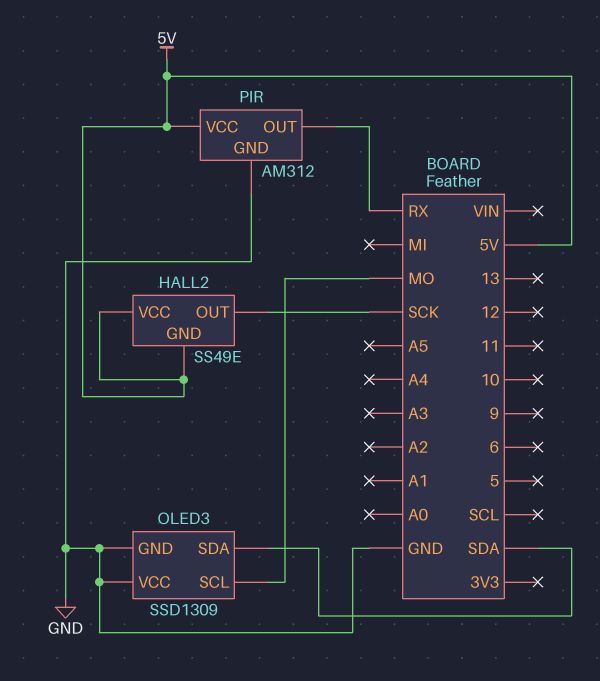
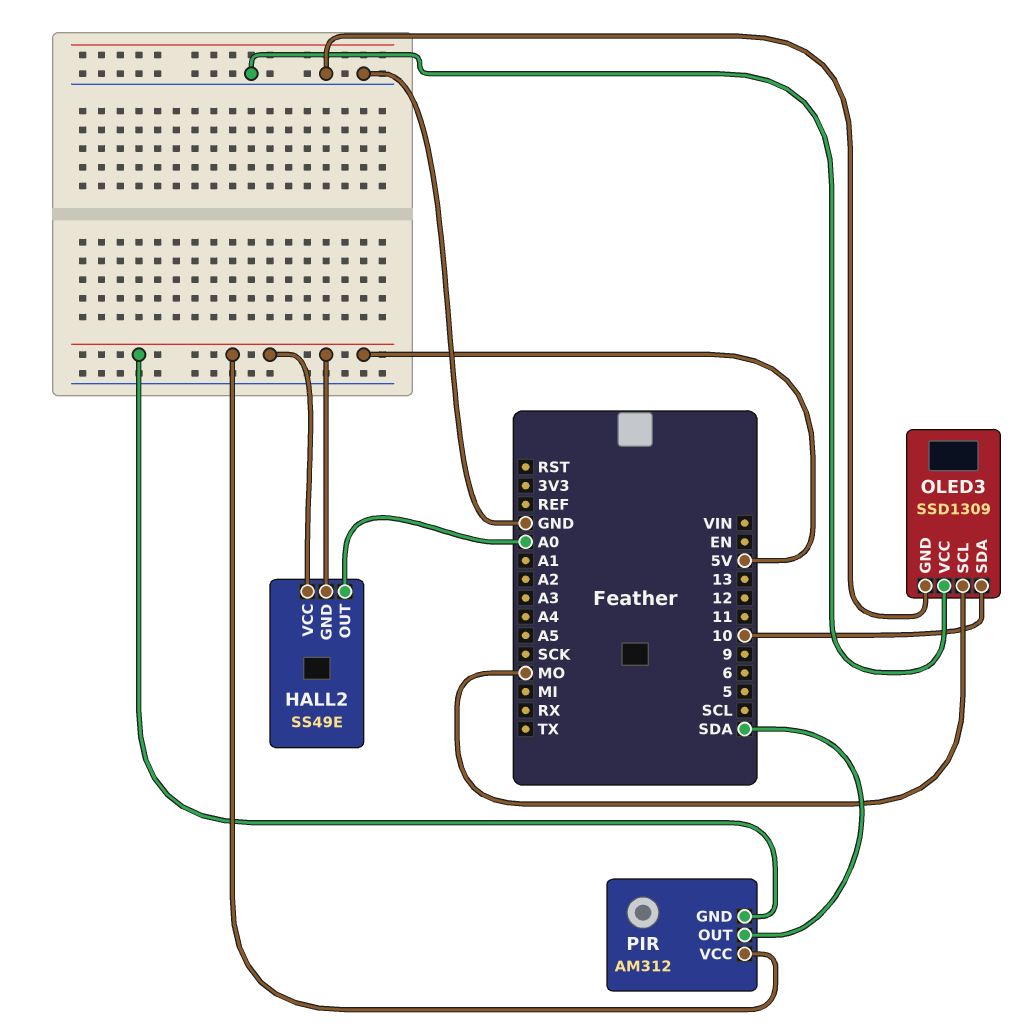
HALL2 pin OUT: SCK -> A0
OLED3 pin SDA: SDA -> 10
PIR pin GND: GND -> 5V
PIR pin OUT: RX -> SDA

